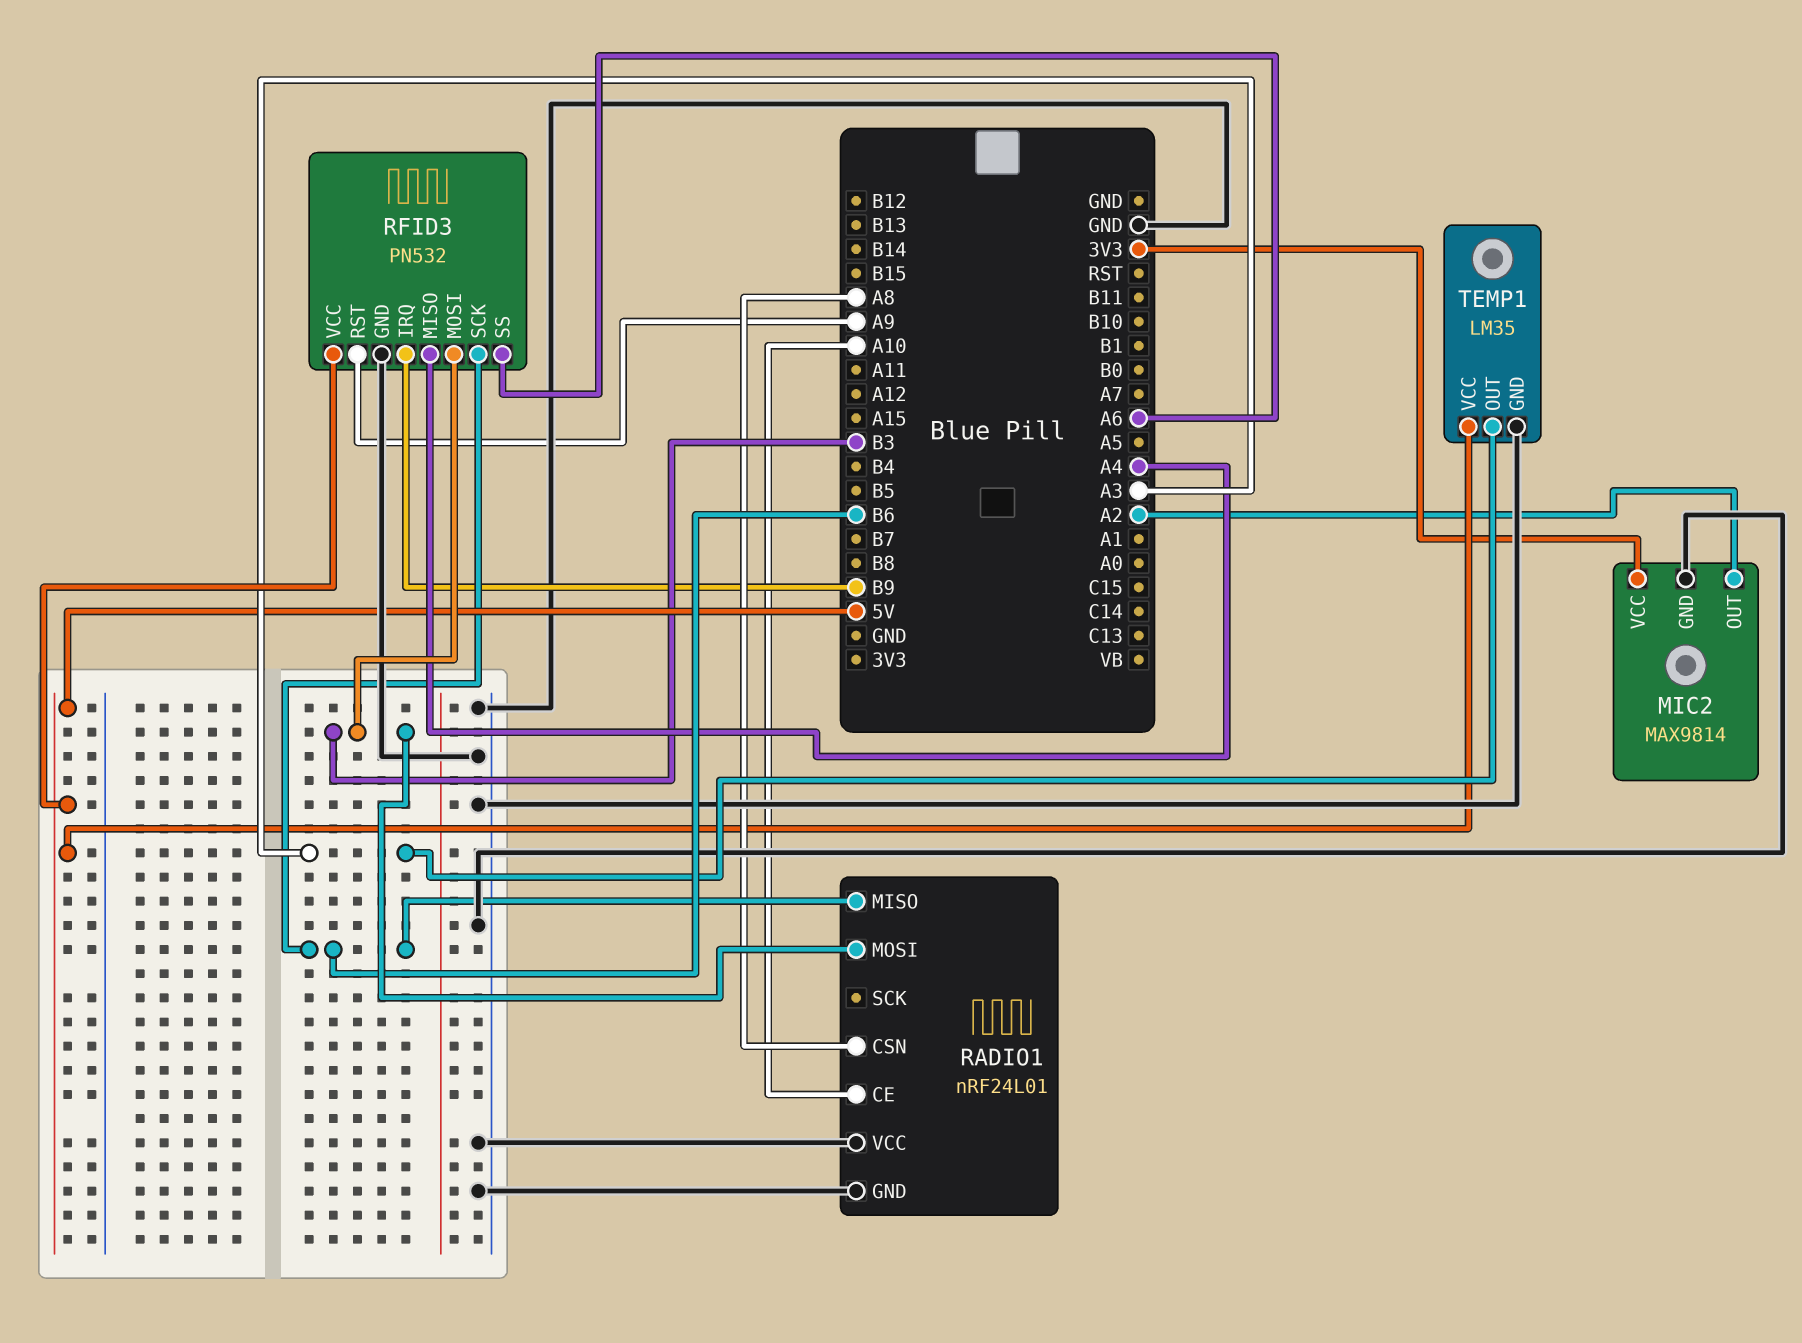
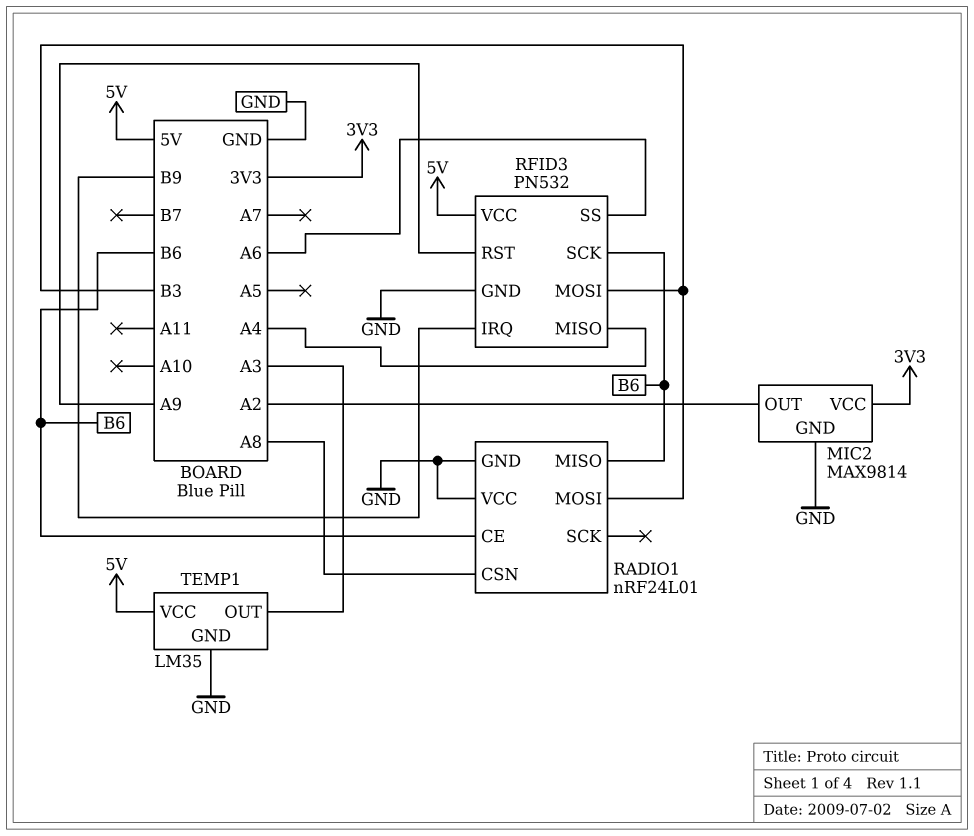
RADIO1 pin CE: A10 -> B6

